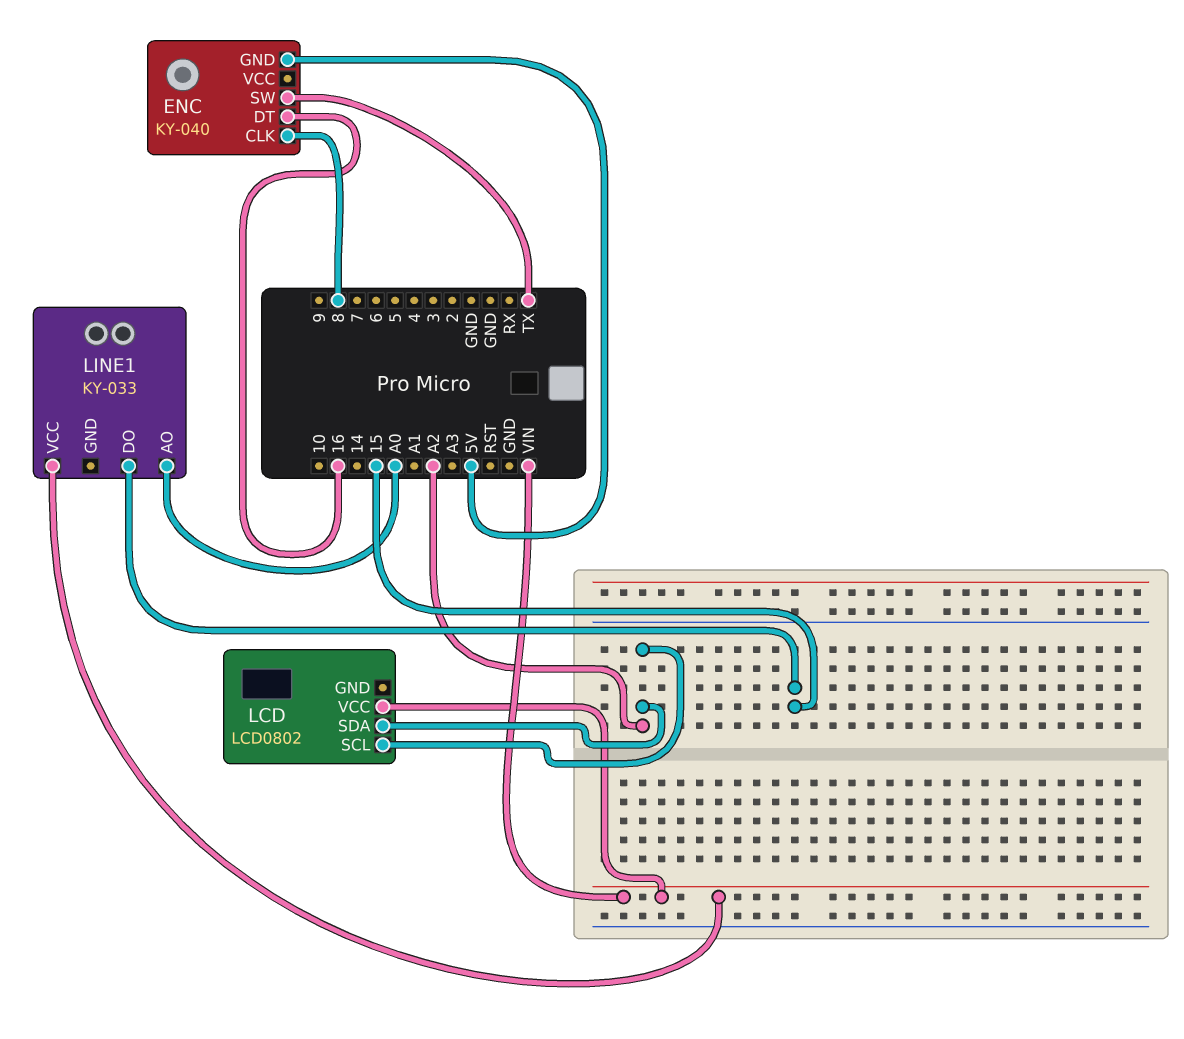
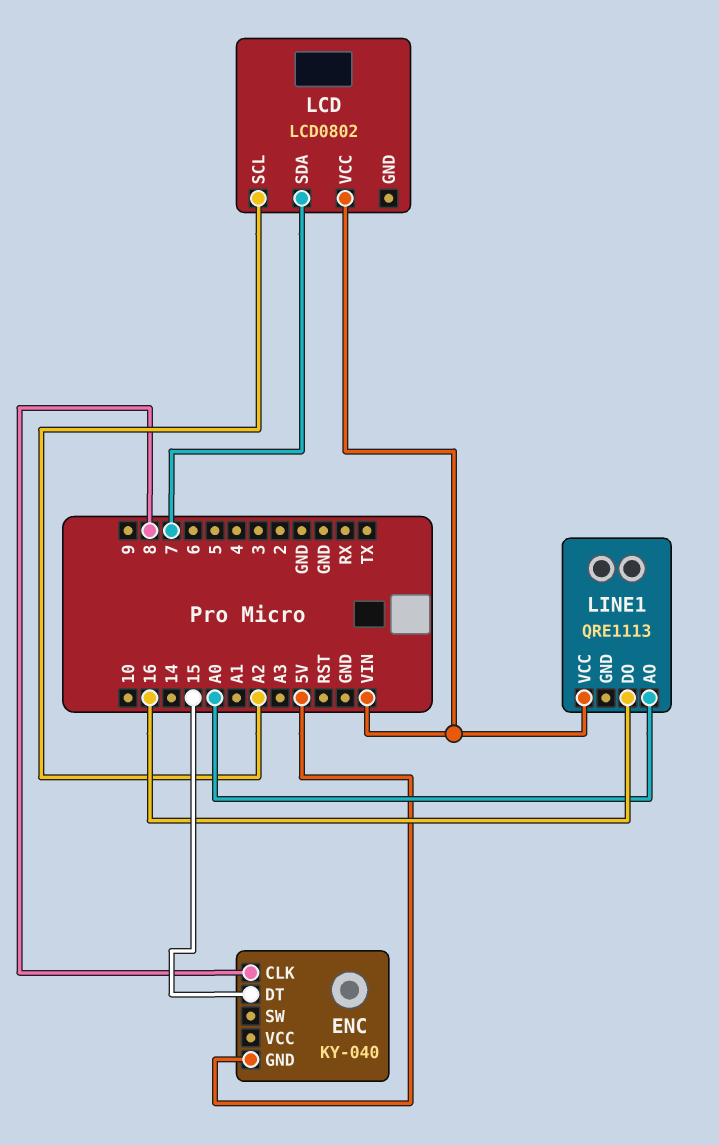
ENC pin DT: 16 -> 15
ENC pin SW: TX -> none
LCD pin SDA: A2 -> 7
LINE1: KY-033 -> QRE1113
LINE1 pin DO: 15 -> 16

